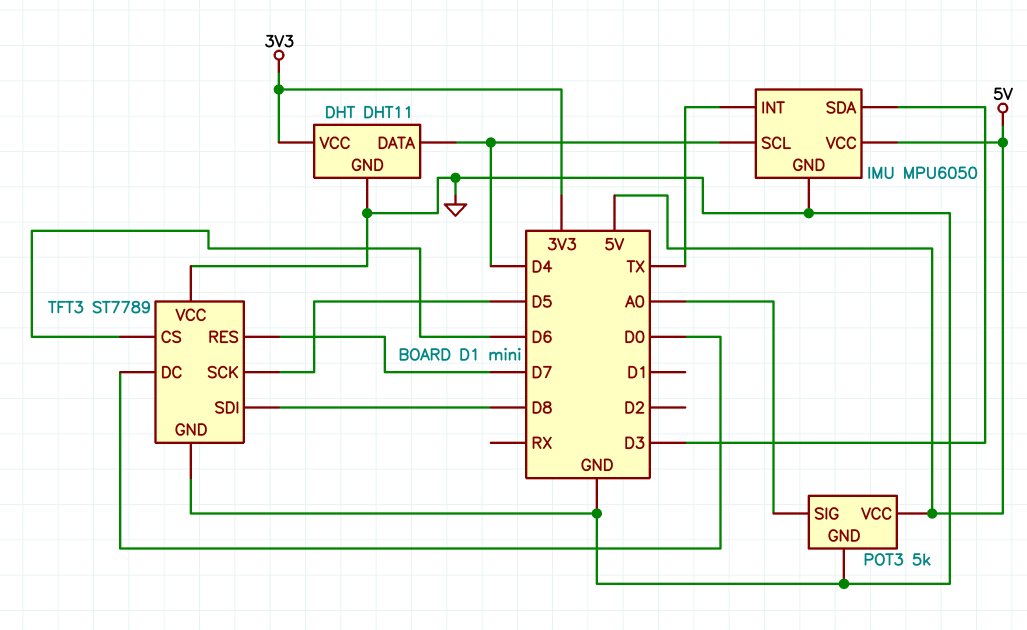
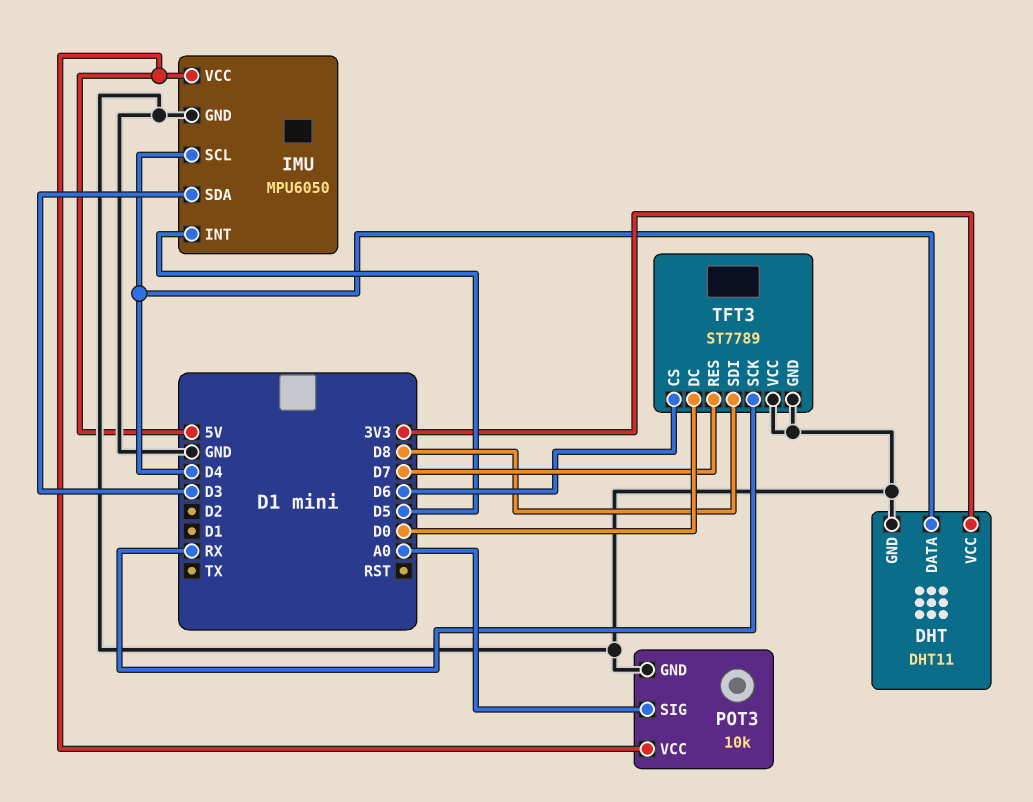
IMU pin INT: TX -> D5
POT3: 5k -> 10k
TFT3 pin SCK: D5 -> RX

